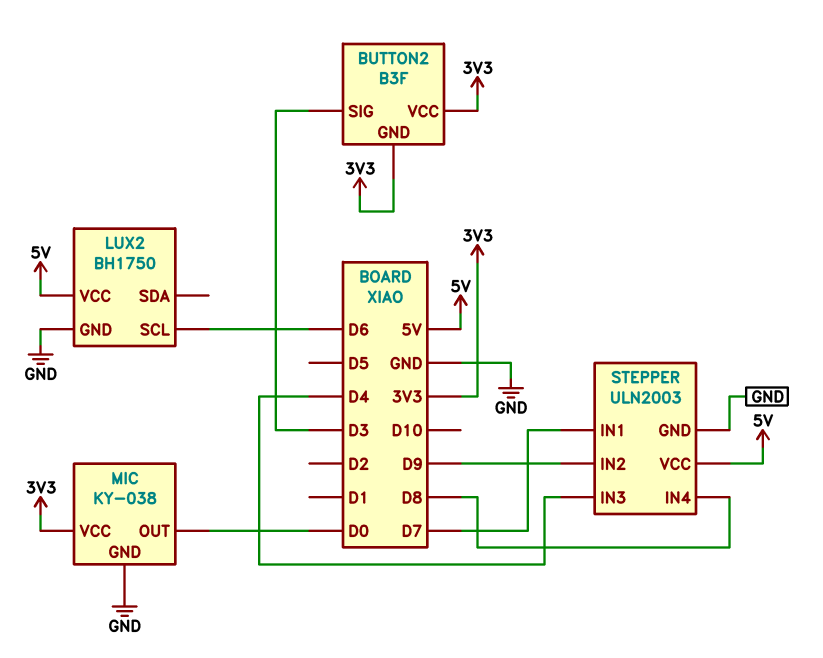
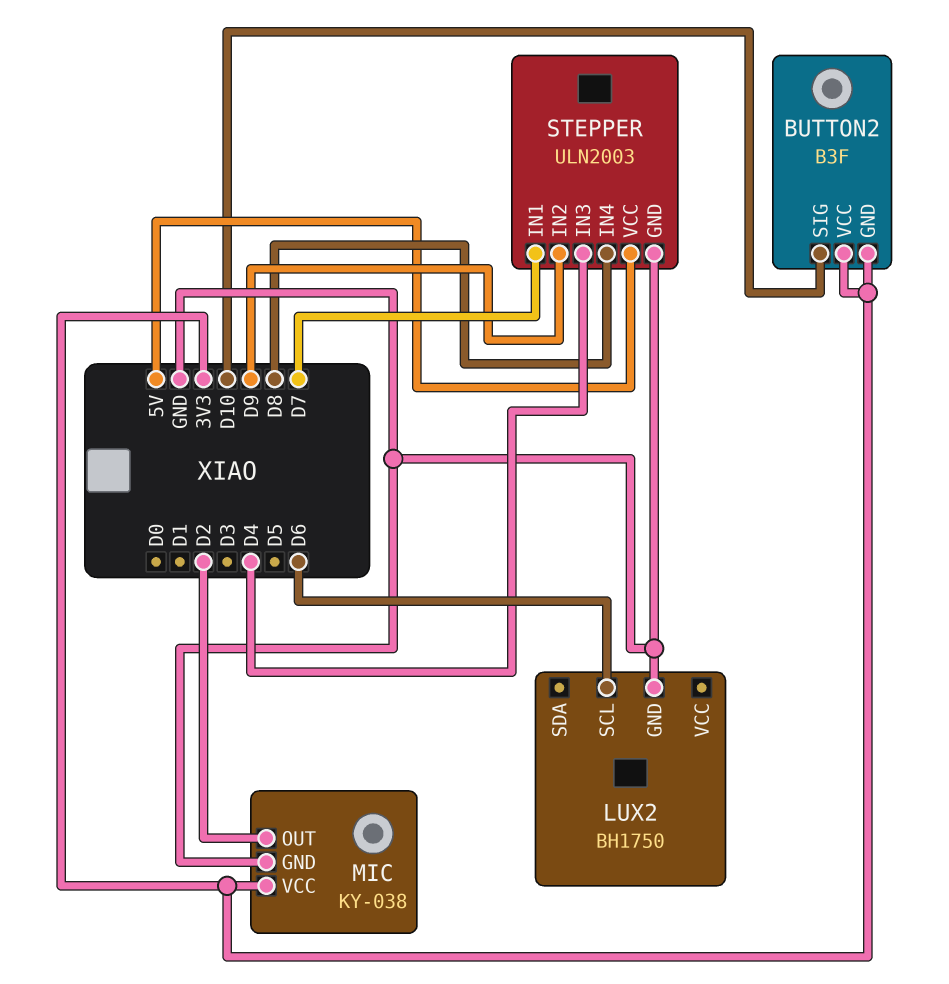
BUTTON2 pin SIG: D3 -> D10
LUX2 pin VCC: 5V -> none
MIC pin OUT: D0 -> D2

